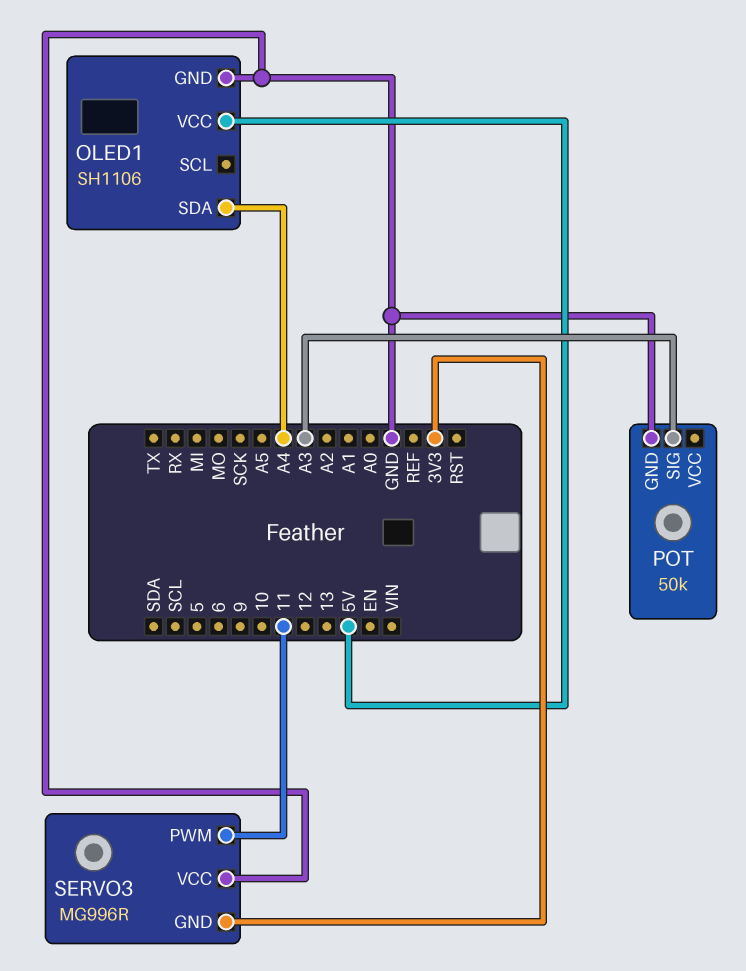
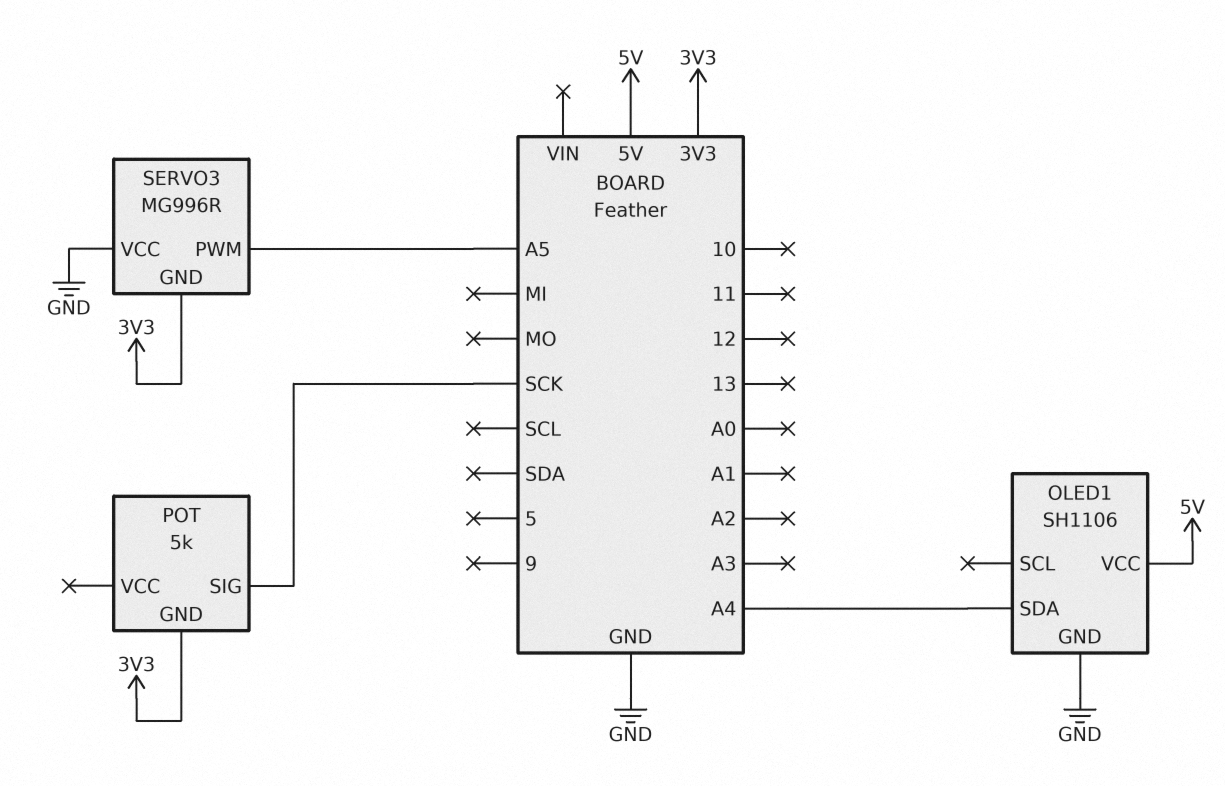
POT: 50k -> 5k
POT pin GND: GND -> 3V3
POT pin SIG: A3 -> SCK
SERVO3 pin PWM: 11 -> A5

